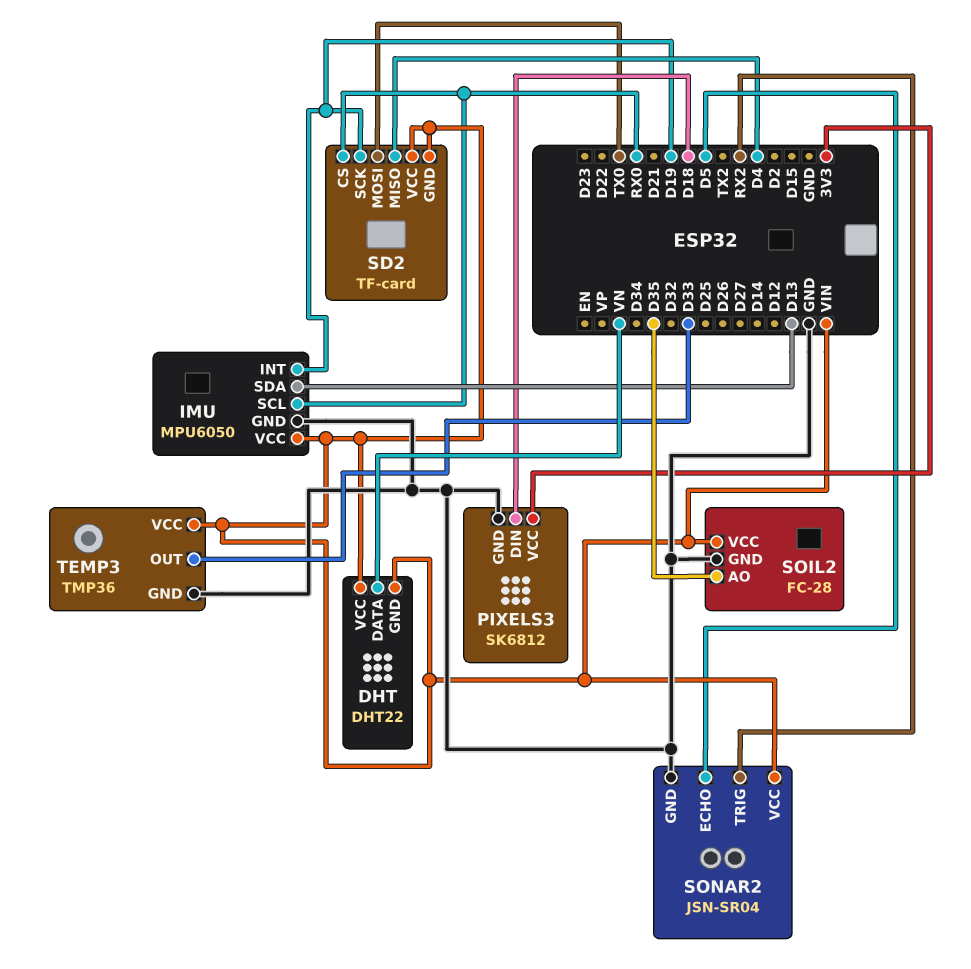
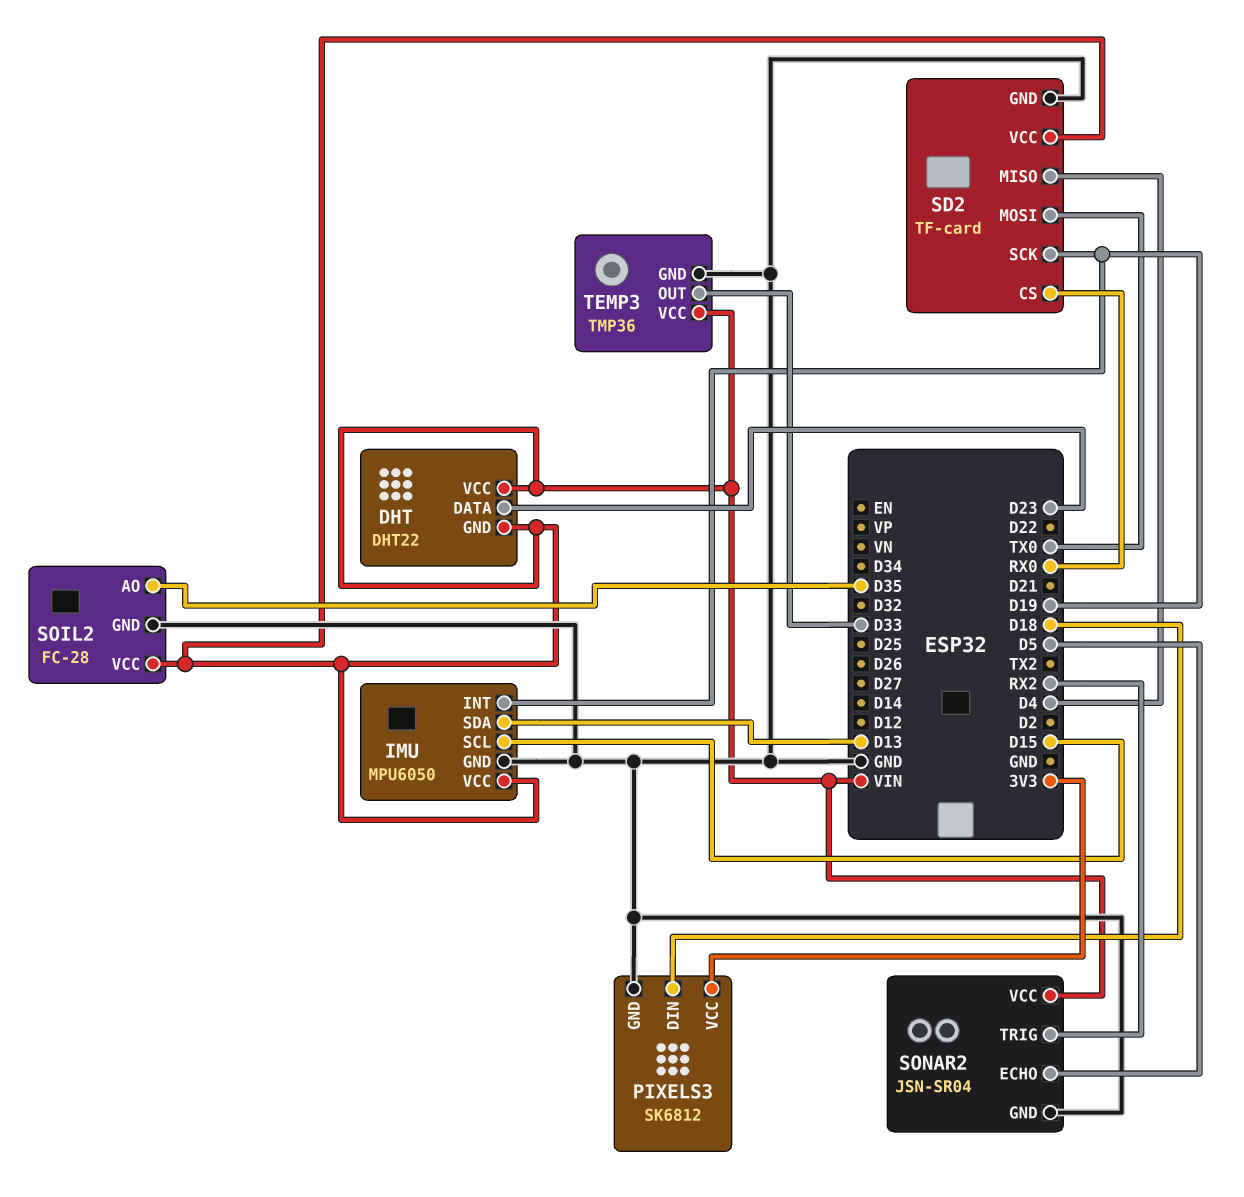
DHT pin DATA: VN -> D23
IMU pin SCL: RX0 -> D15
SD2 pin GND: VIN -> GND

